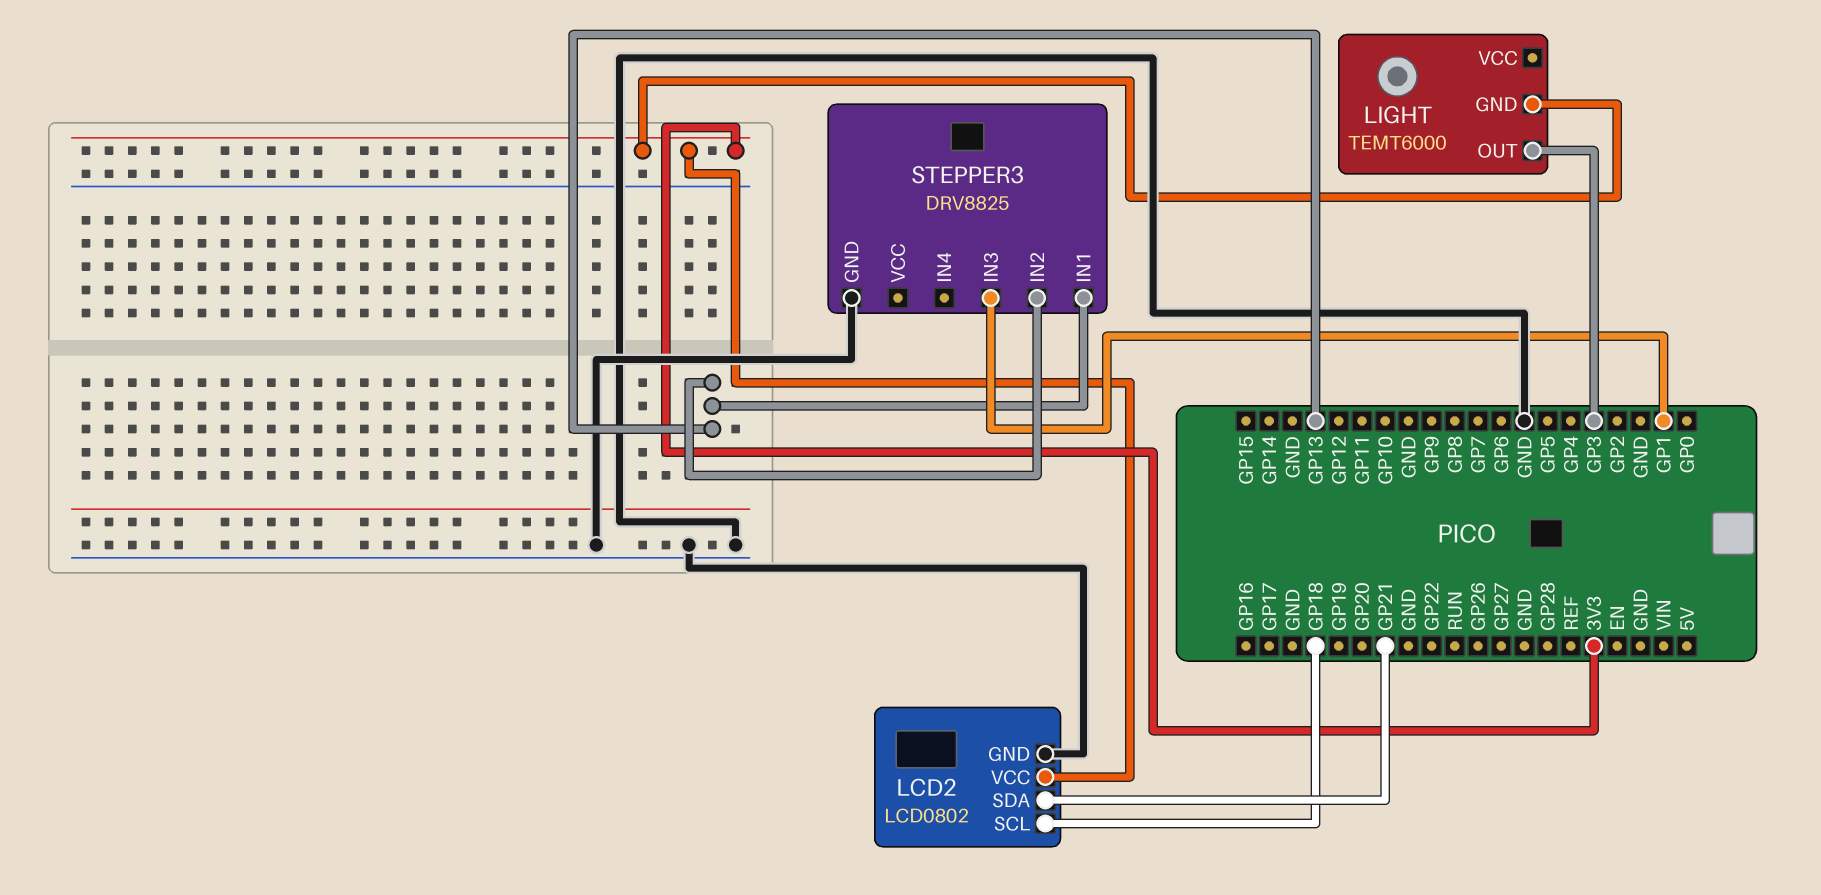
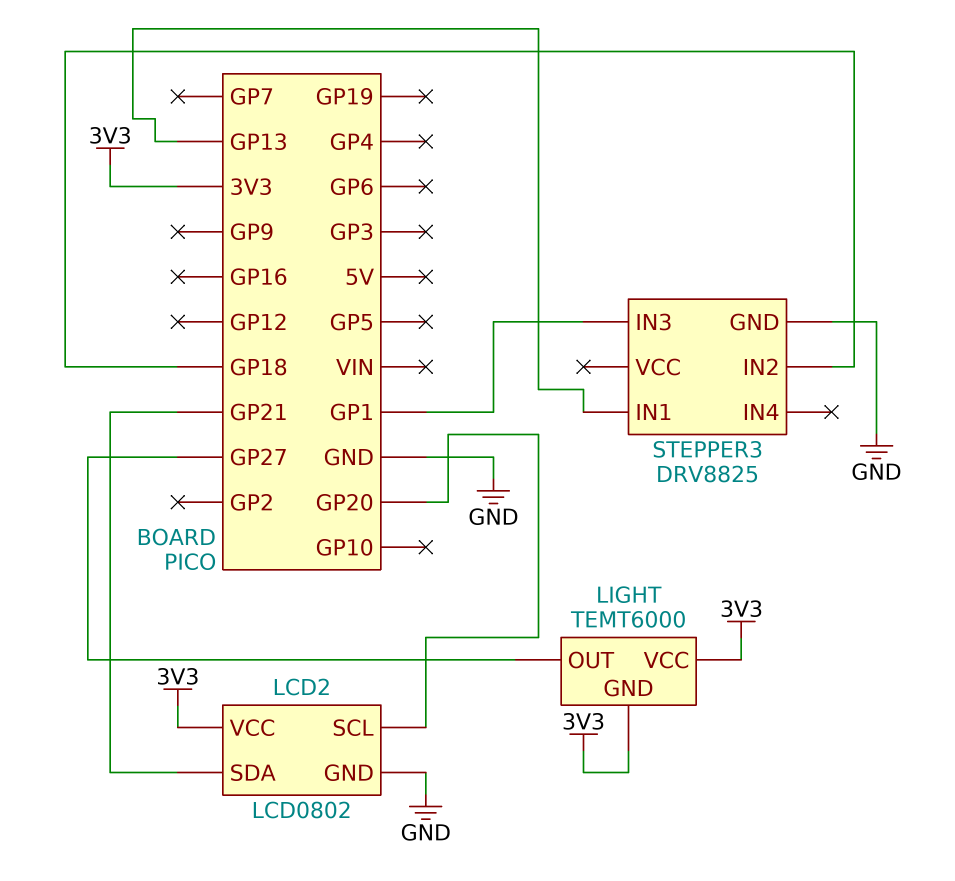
LCD2 pin SCL: GP18 -> GP20
LIGHT pin OUT: GP3 -> GP27
LIGHT pin VCC: none -> 3V3
STEPPER3 pin IN2: GP13 -> GP18

